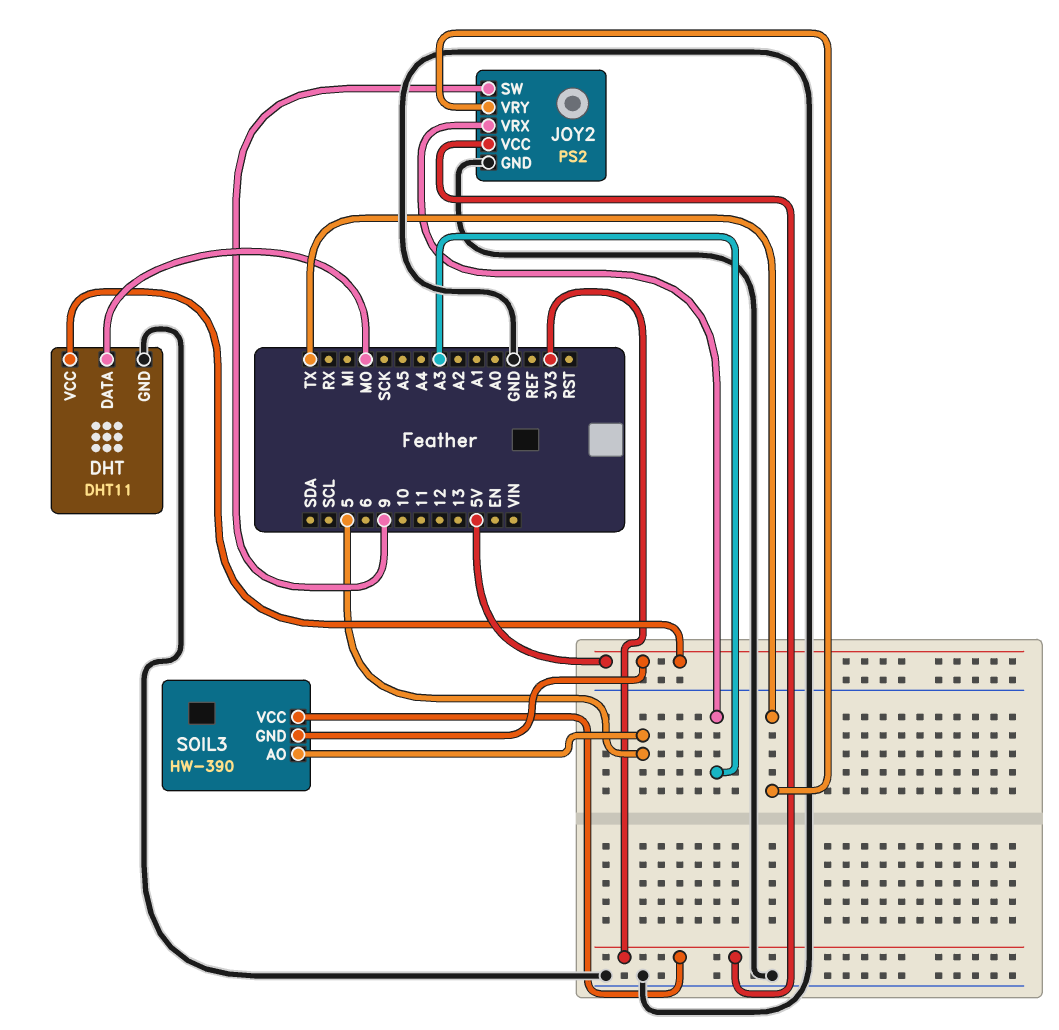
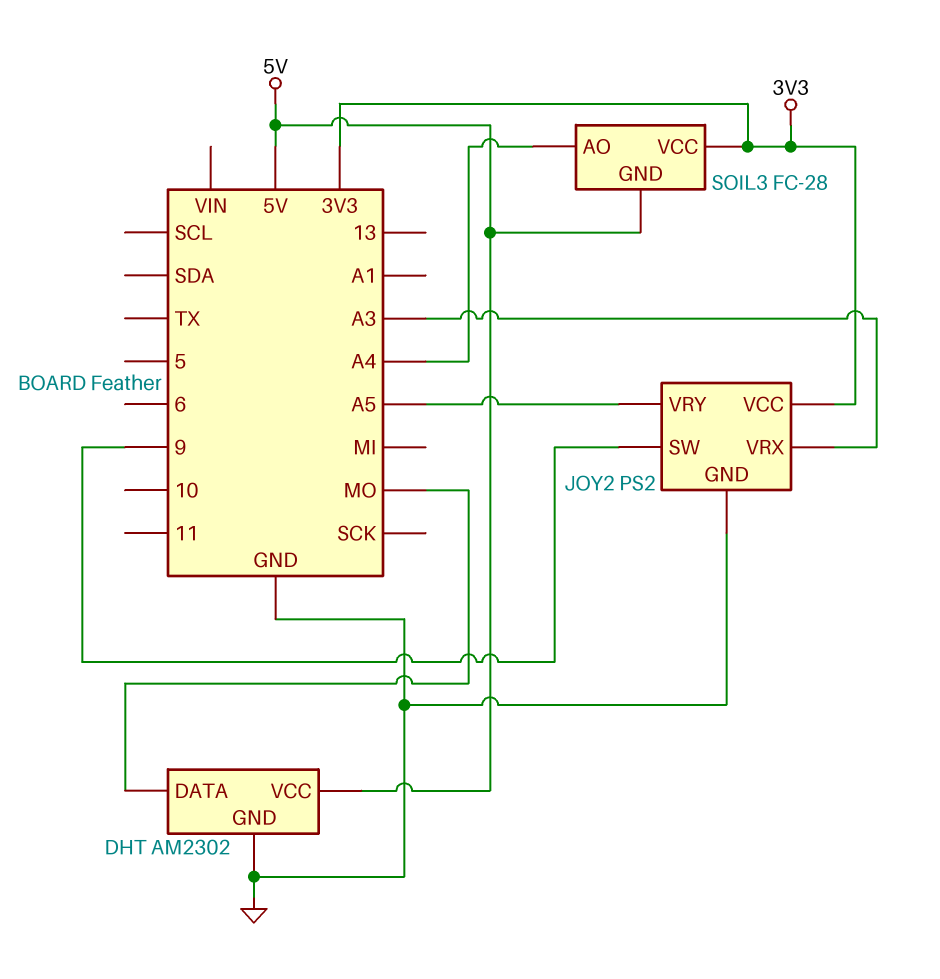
DHT: DHT11 -> AM2302
JOY2 pin VRY: TX -> A5
SOIL3: HW-390 -> FC-28
SOIL3 pin AO: 5 -> A4

